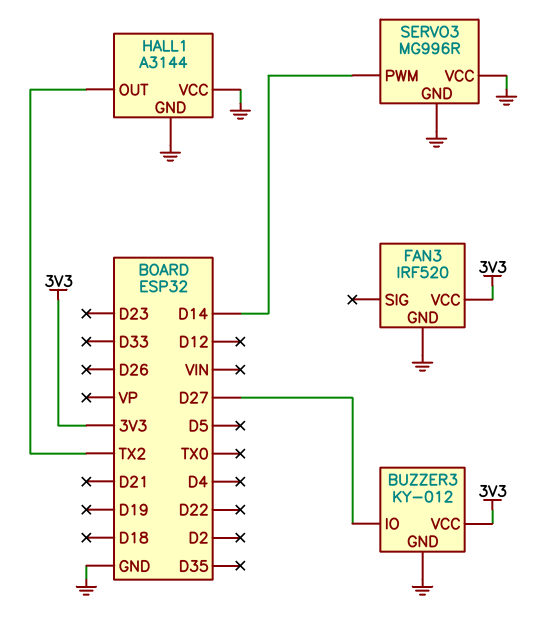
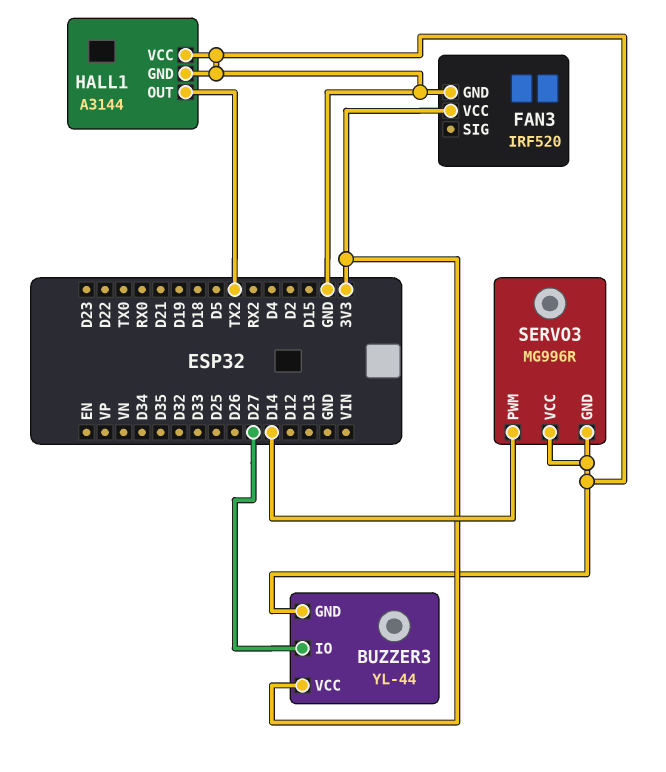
BUZZER3: KY-012 -> YL-44

